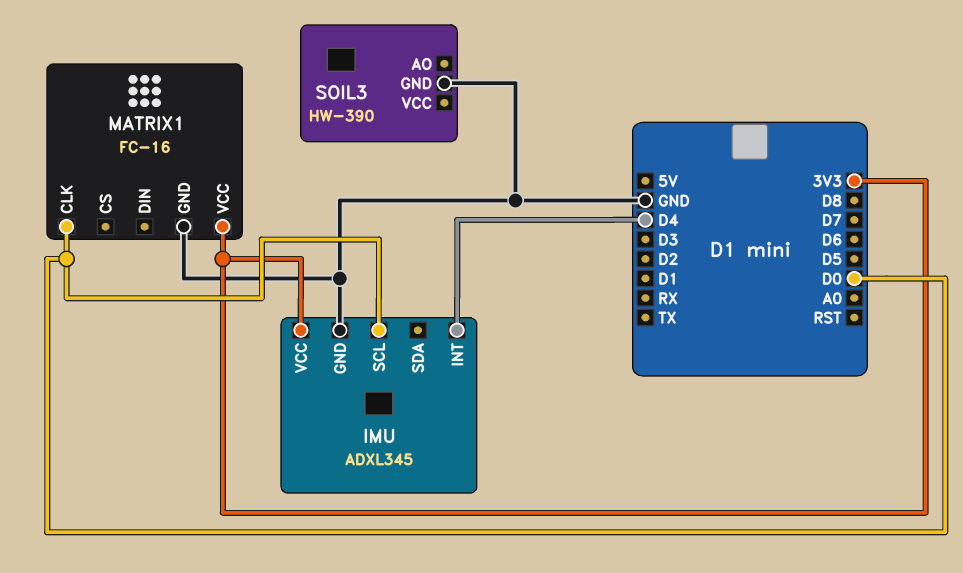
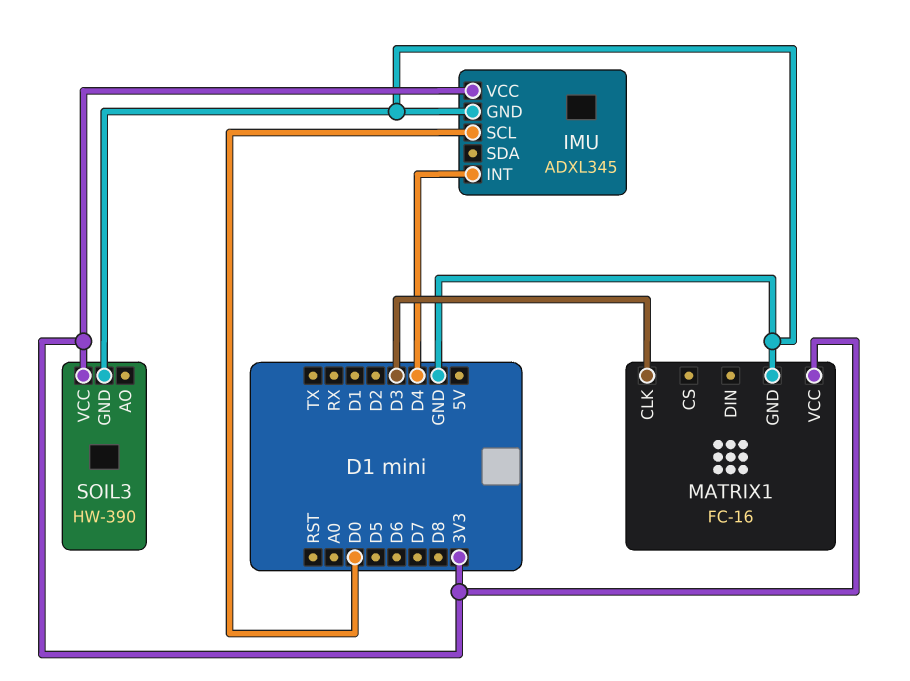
MATRIX1 pin CLK: D0 -> D3
SOIL3 pin VCC: none -> 3V3

